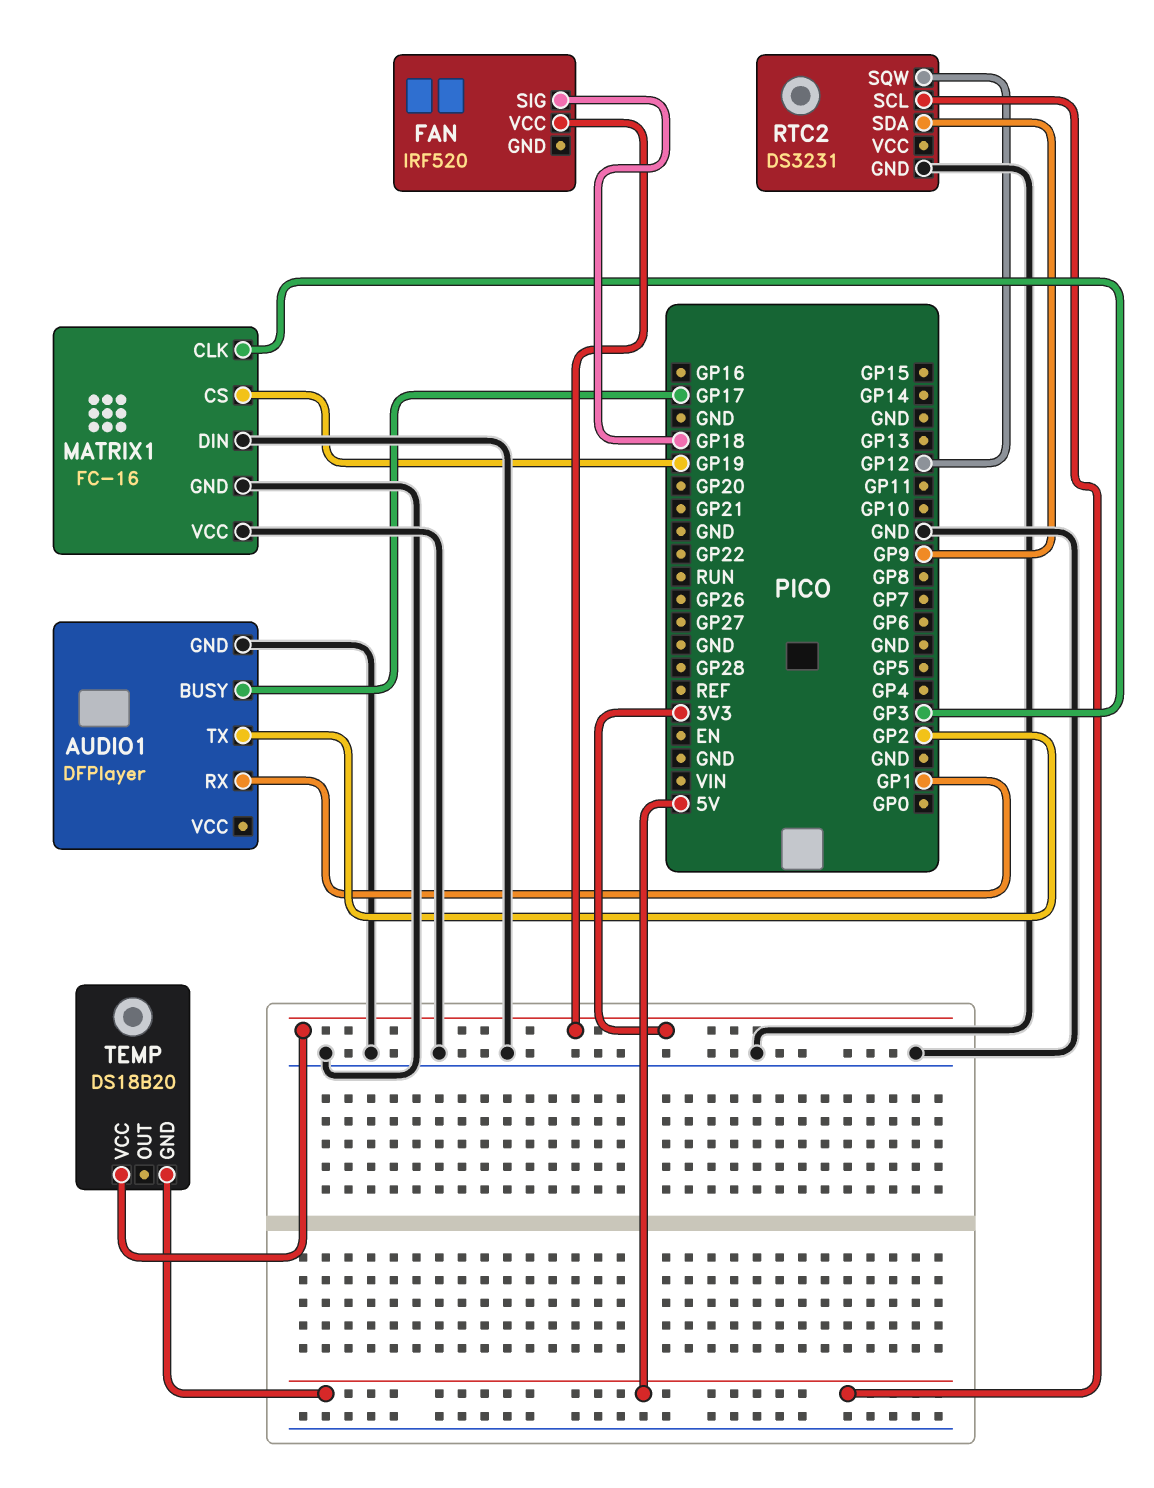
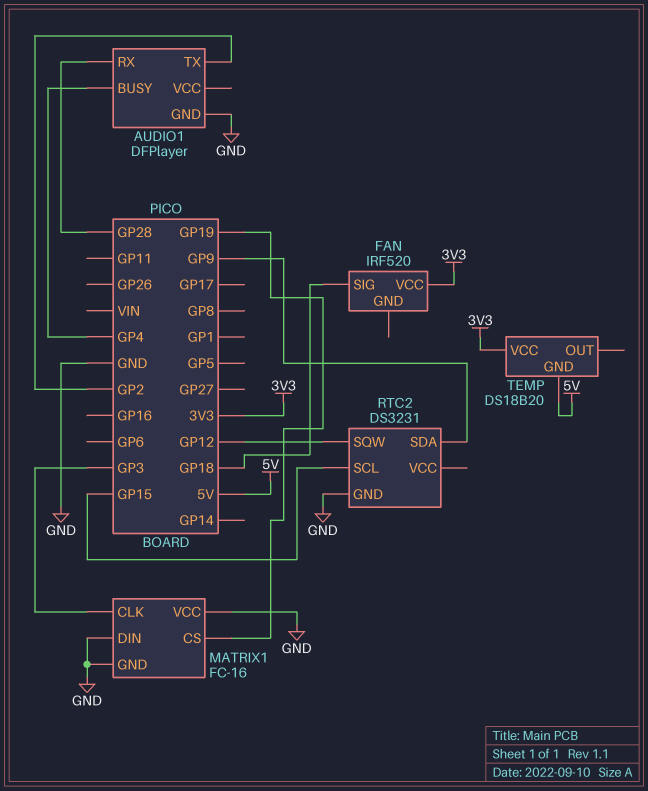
AUDIO1 pin BUSY: GP17 -> GP4
AUDIO1 pin RX: GP1 -> GP28
RTC2 pin SCL: 5V -> GP15

